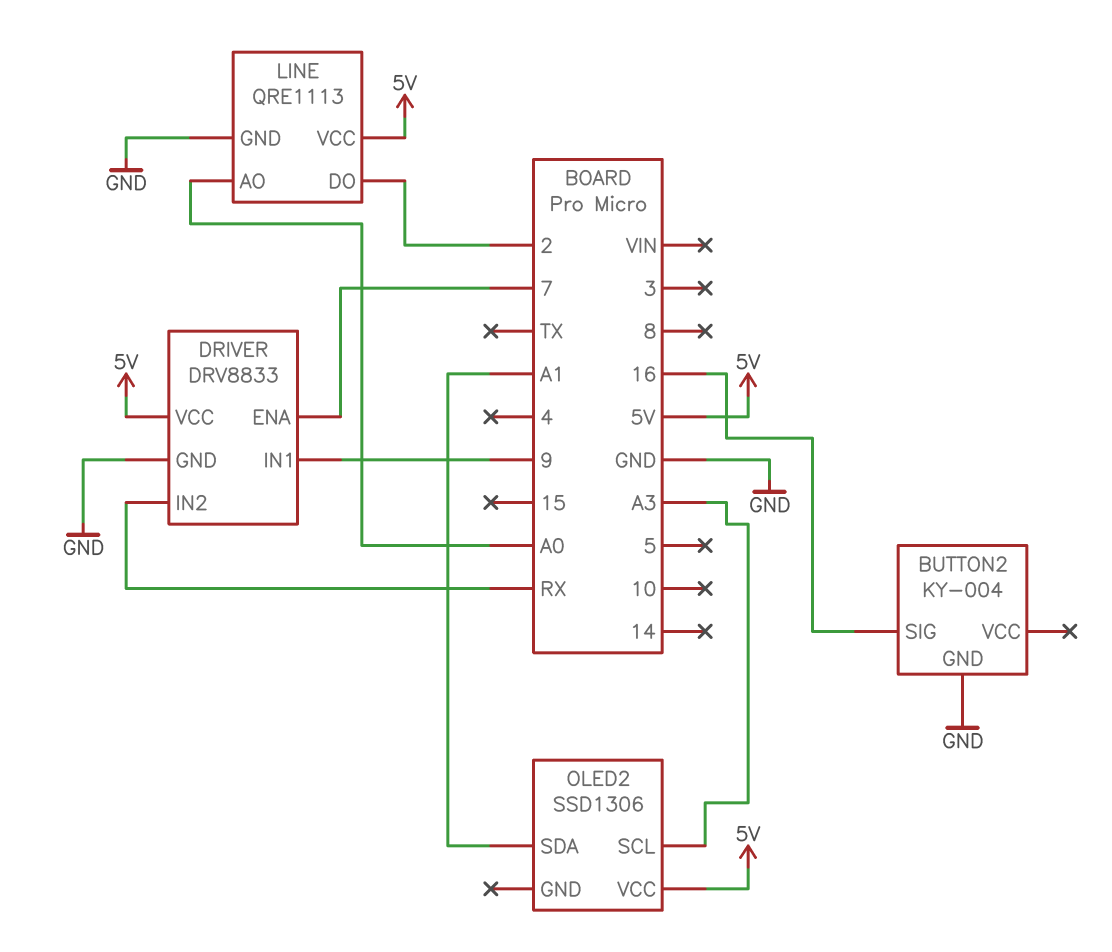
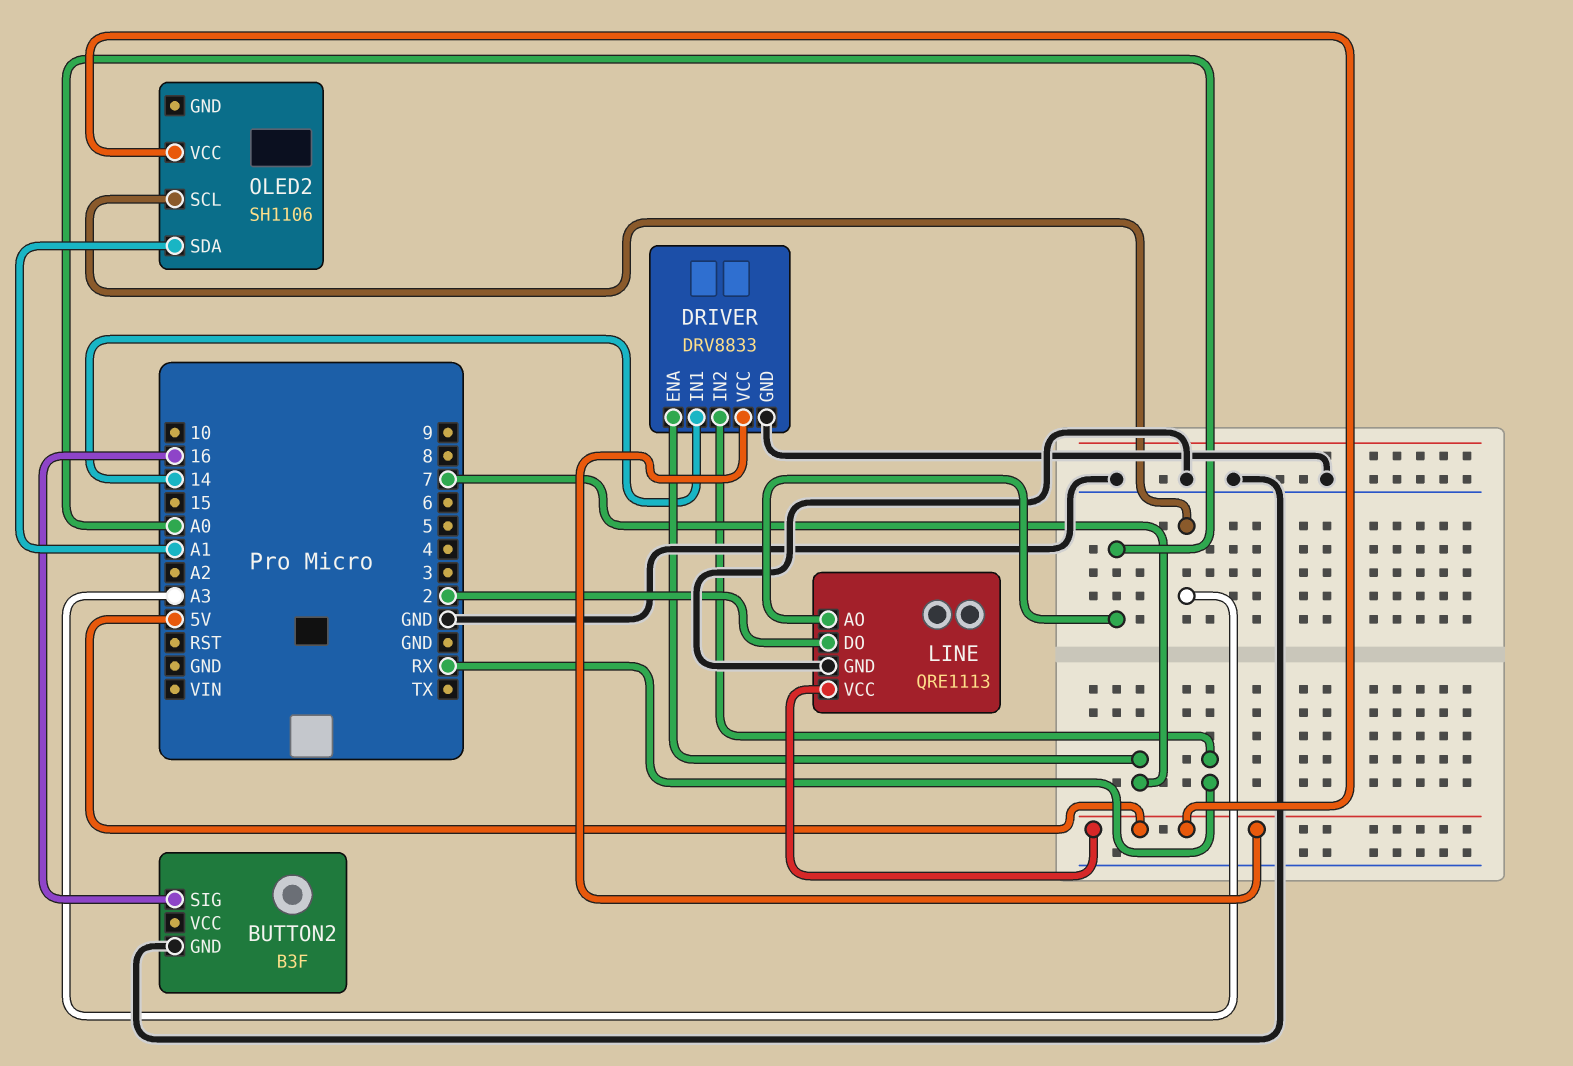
BUTTON2: KY-004 -> B3F
DRIVER pin IN1: 9 -> 14
OLED2: SSD1306 -> SH1106

